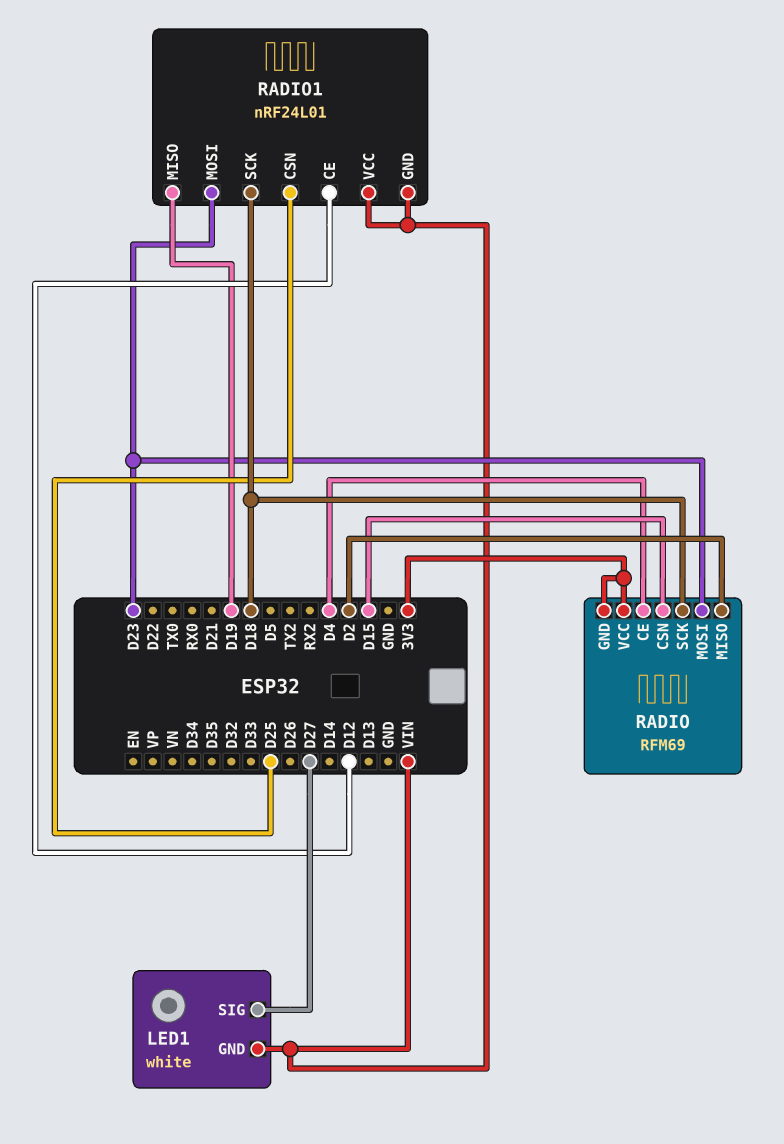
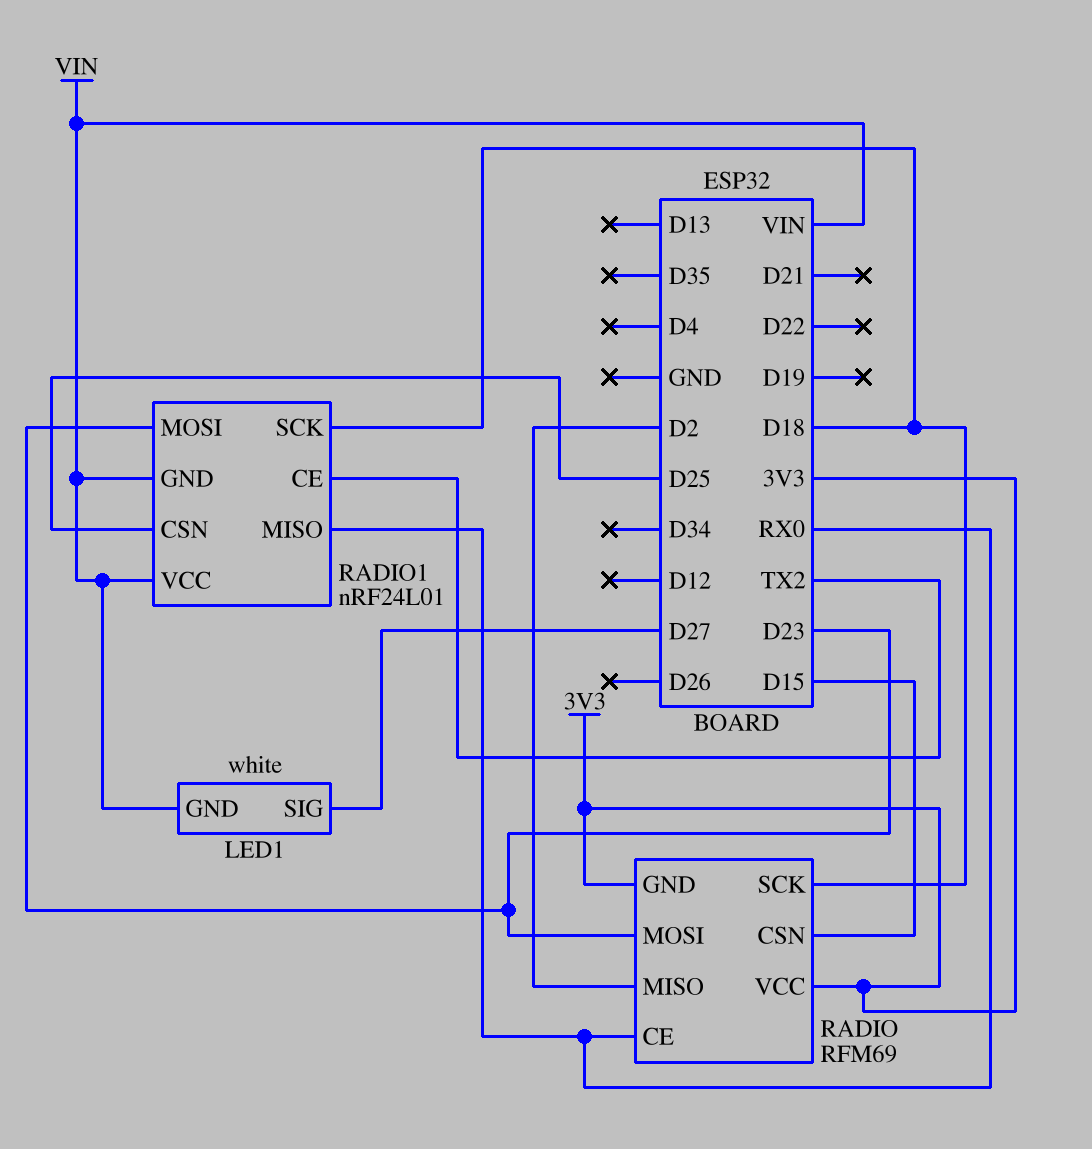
RADIO pin CE: D4 -> RX0
RADIO1 pin CE: D12 -> TX2
RADIO1 pin MISO: D19 -> RX0

